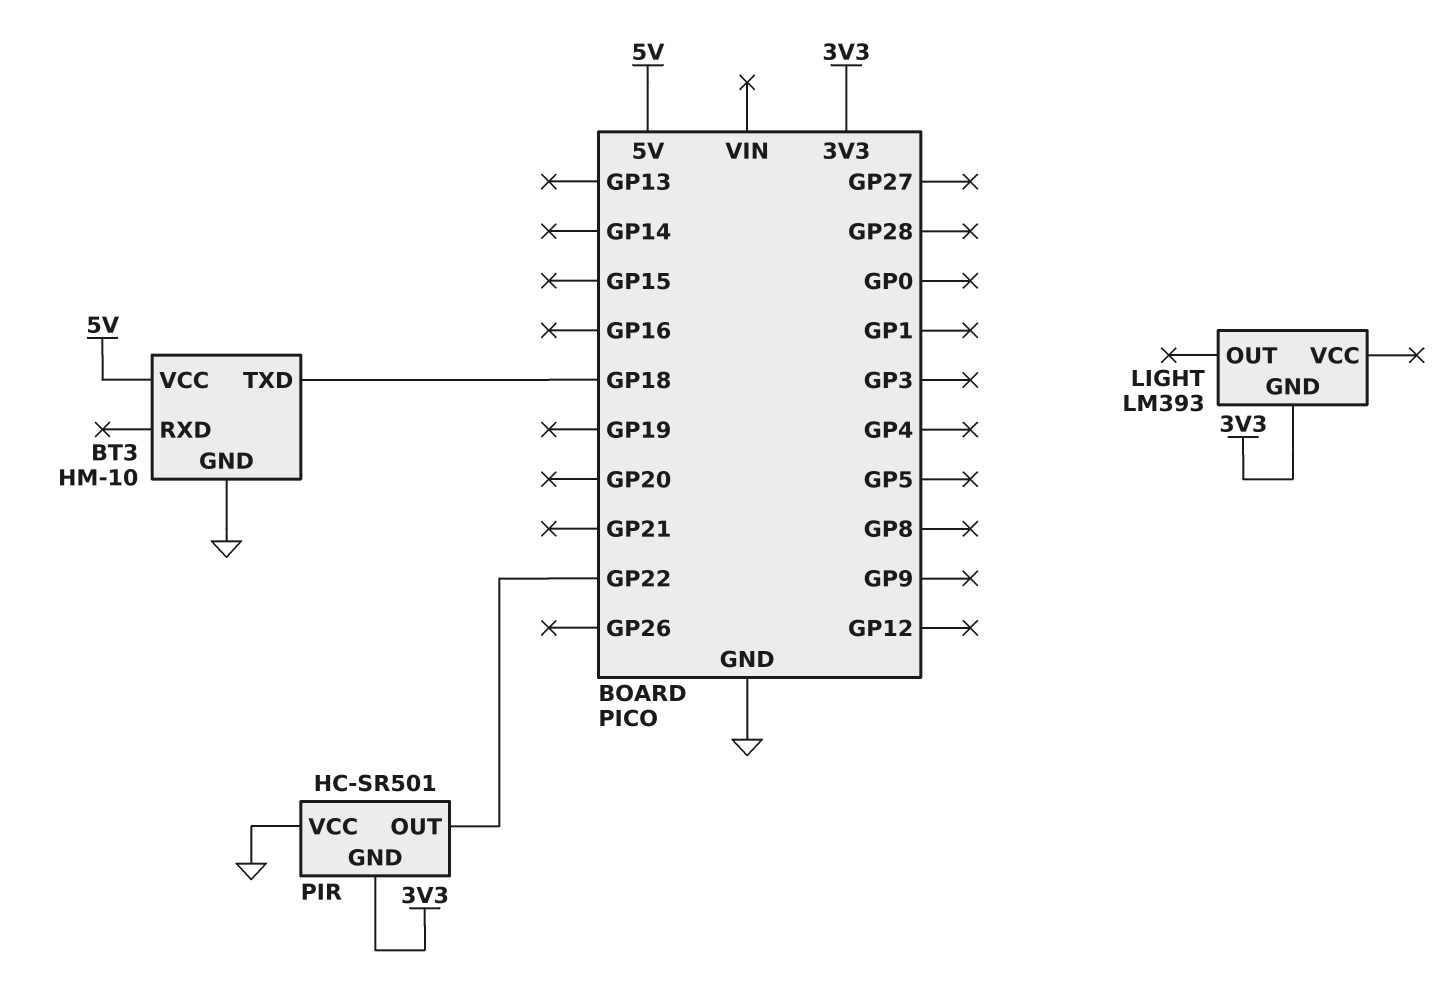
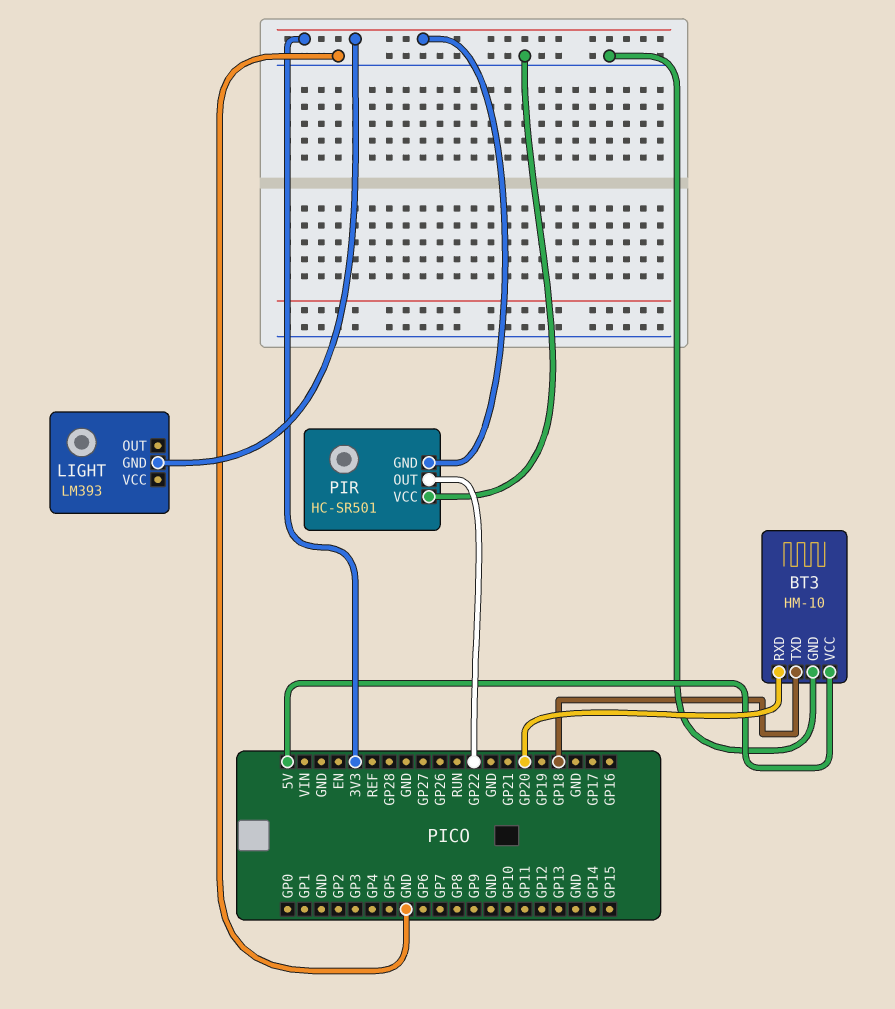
BT3 pin RXD: none -> GP20

